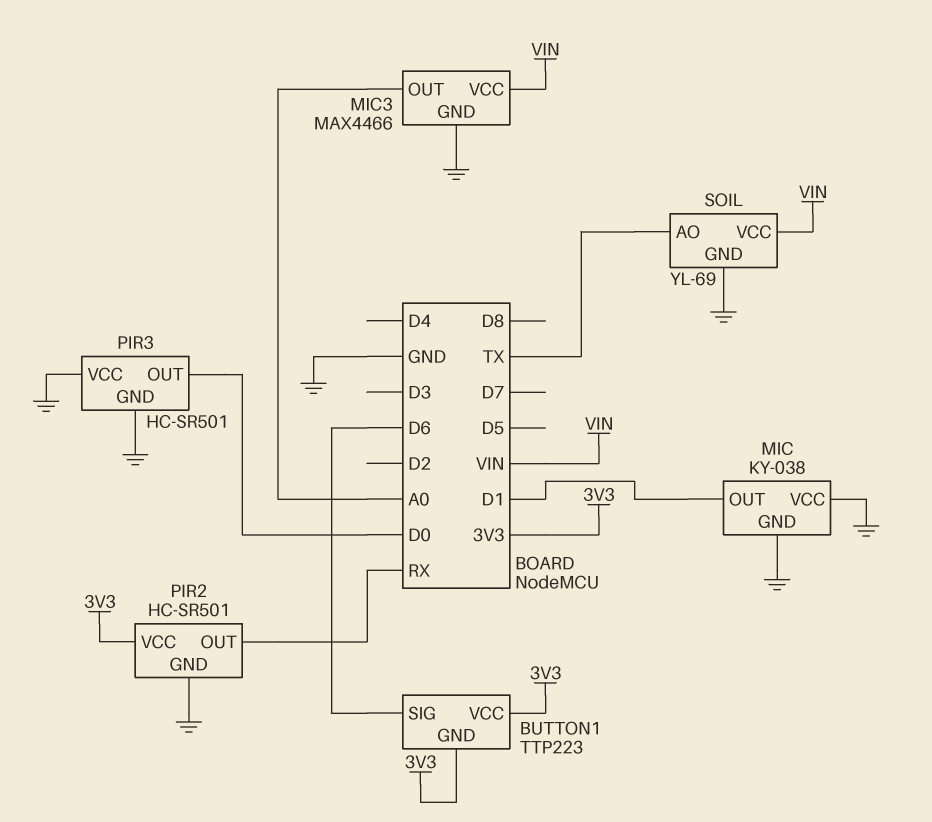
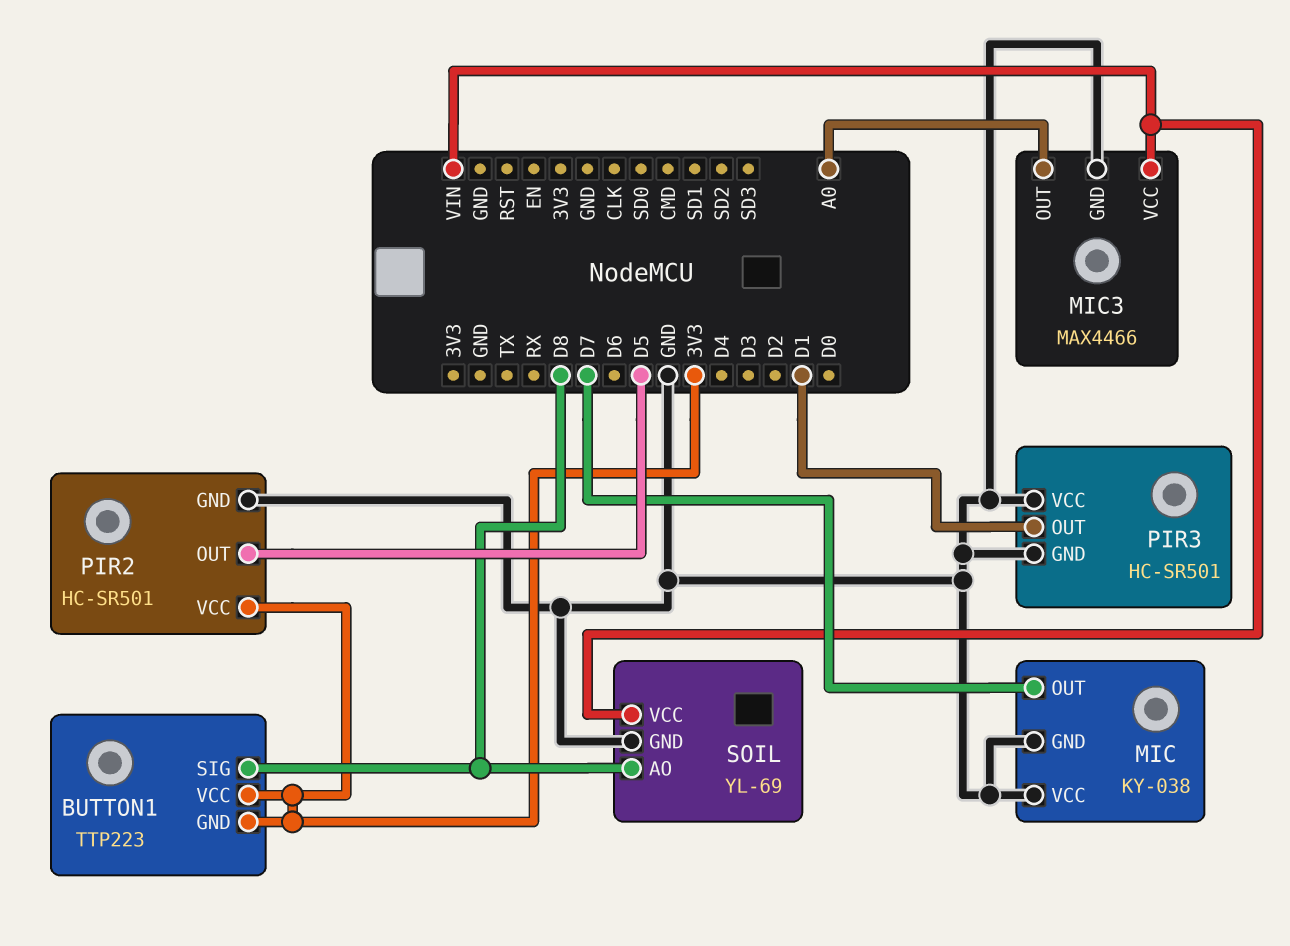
BUTTON1 pin SIG: D6 -> D8
MIC pin OUT: D1 -> D7
PIR2 pin OUT: RX -> D5
PIR3 pin OUT: D0 -> D1
SOIL pin AO: TX -> D8

